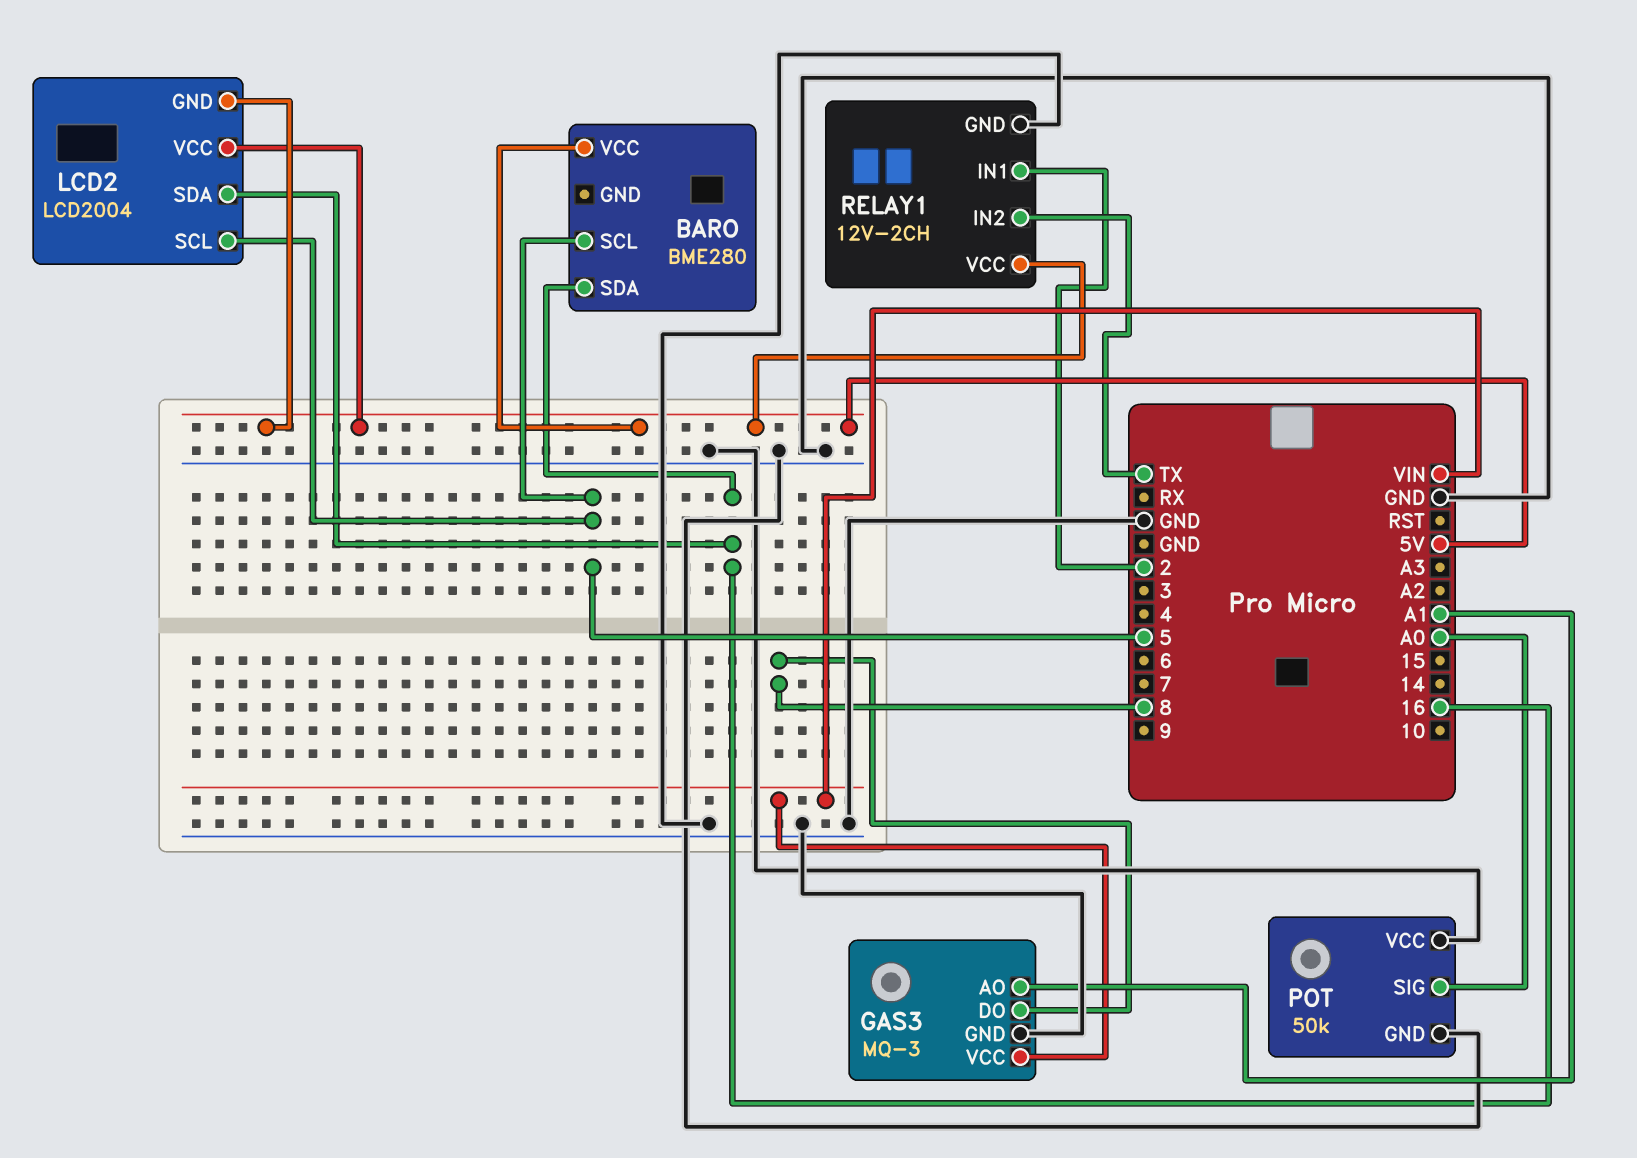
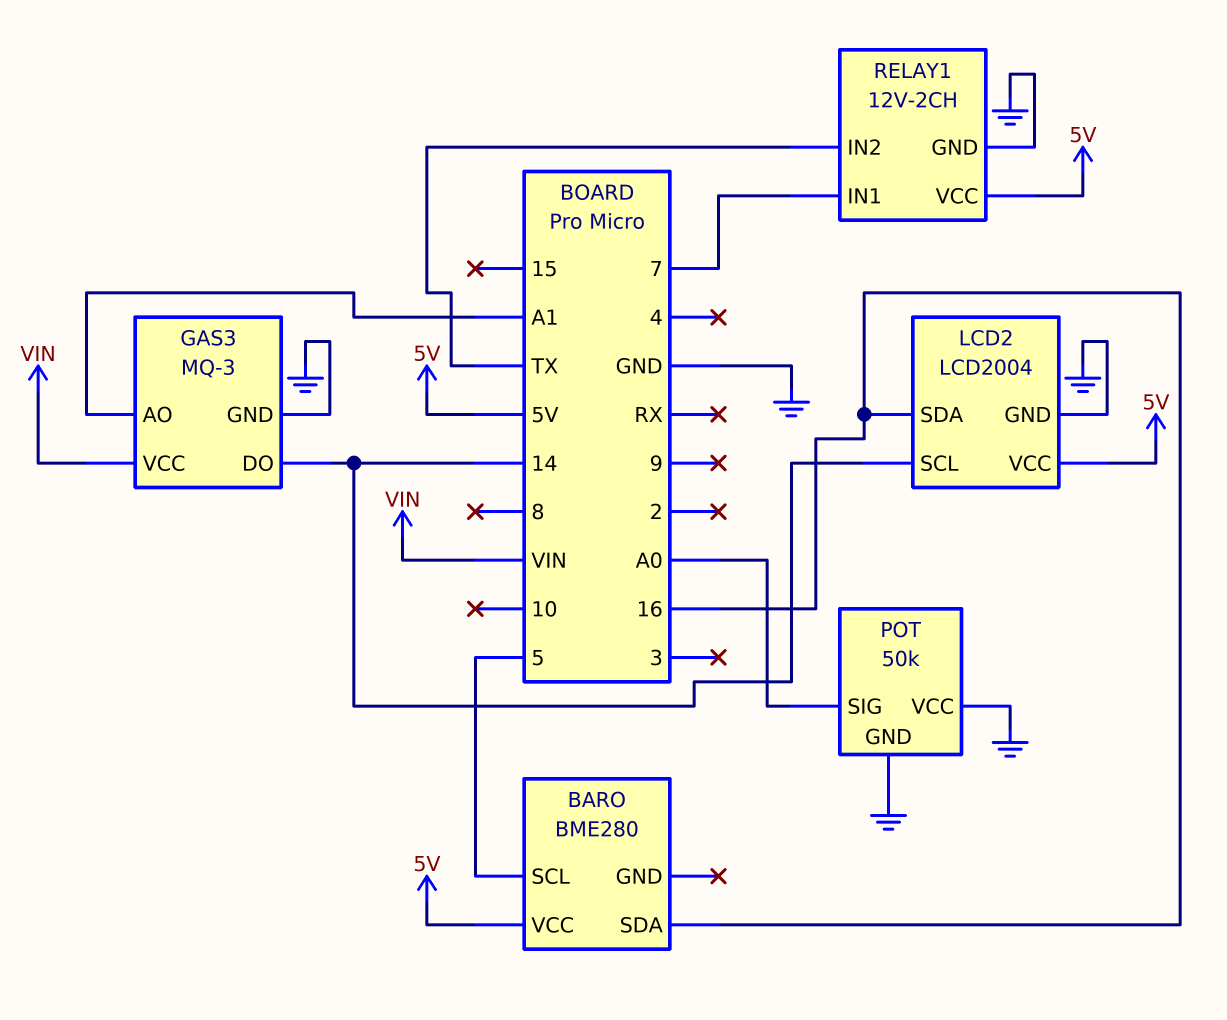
GAS3 pin DO: 8 -> 14
LCD2 pin GND: 5V -> GND
LCD2 pin SCL: 5 -> 14
RELAY1 pin IN1: 2 -> 7

